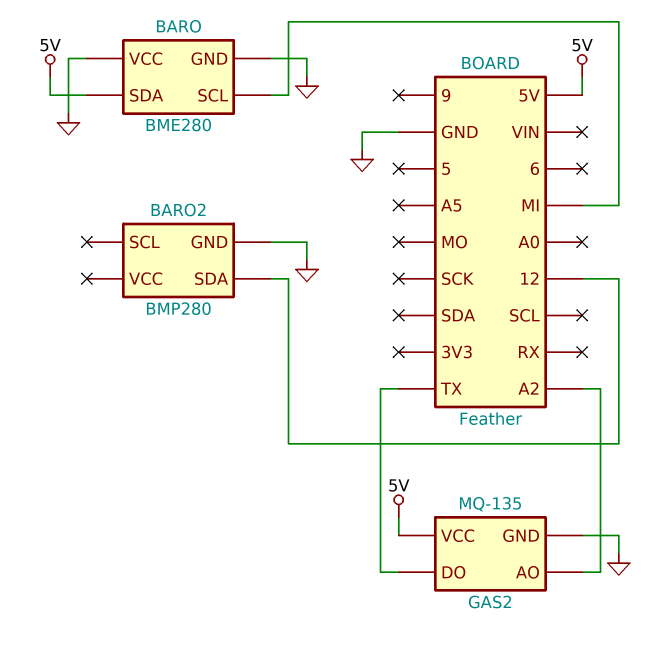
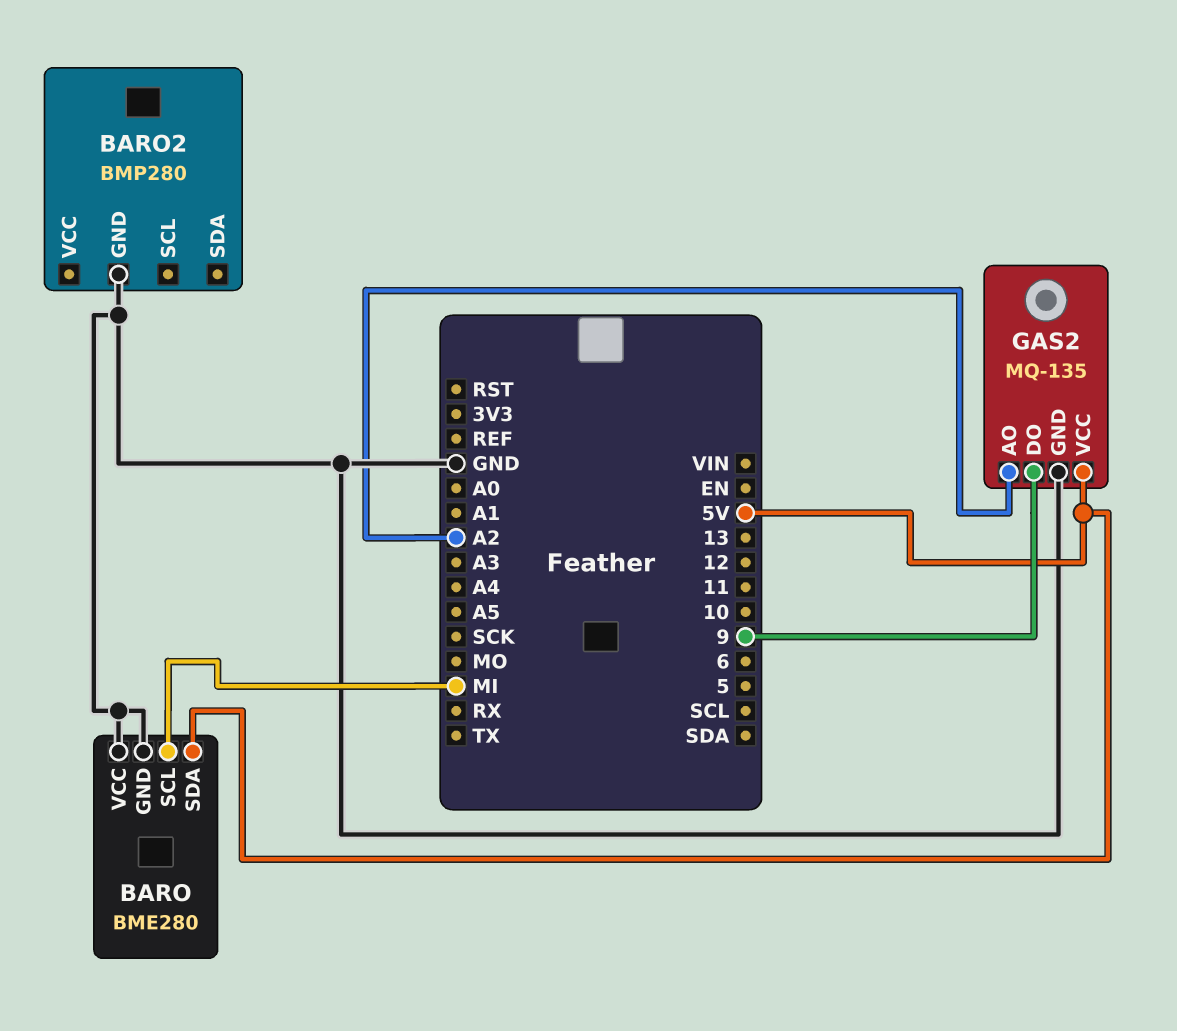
BARO2 pin SDA: 12 -> none
GAS2 pin DO: TX -> 9

